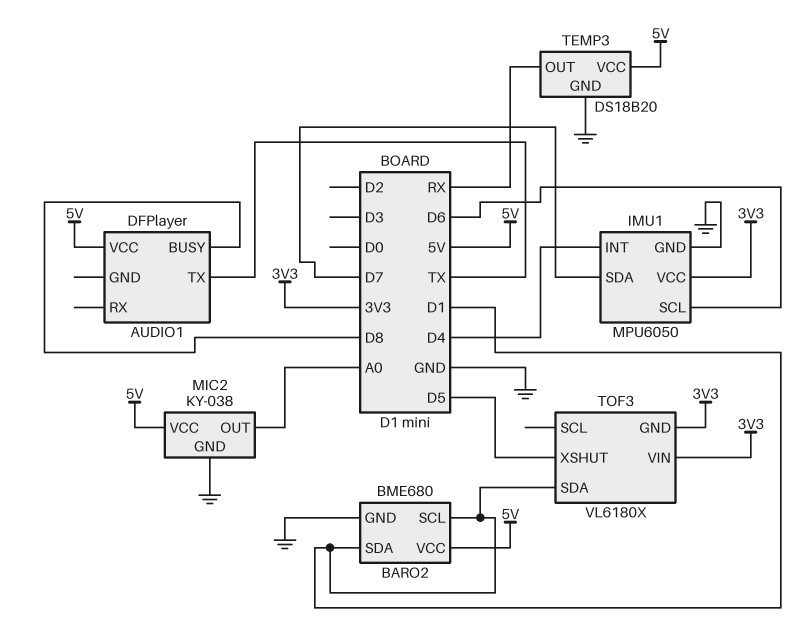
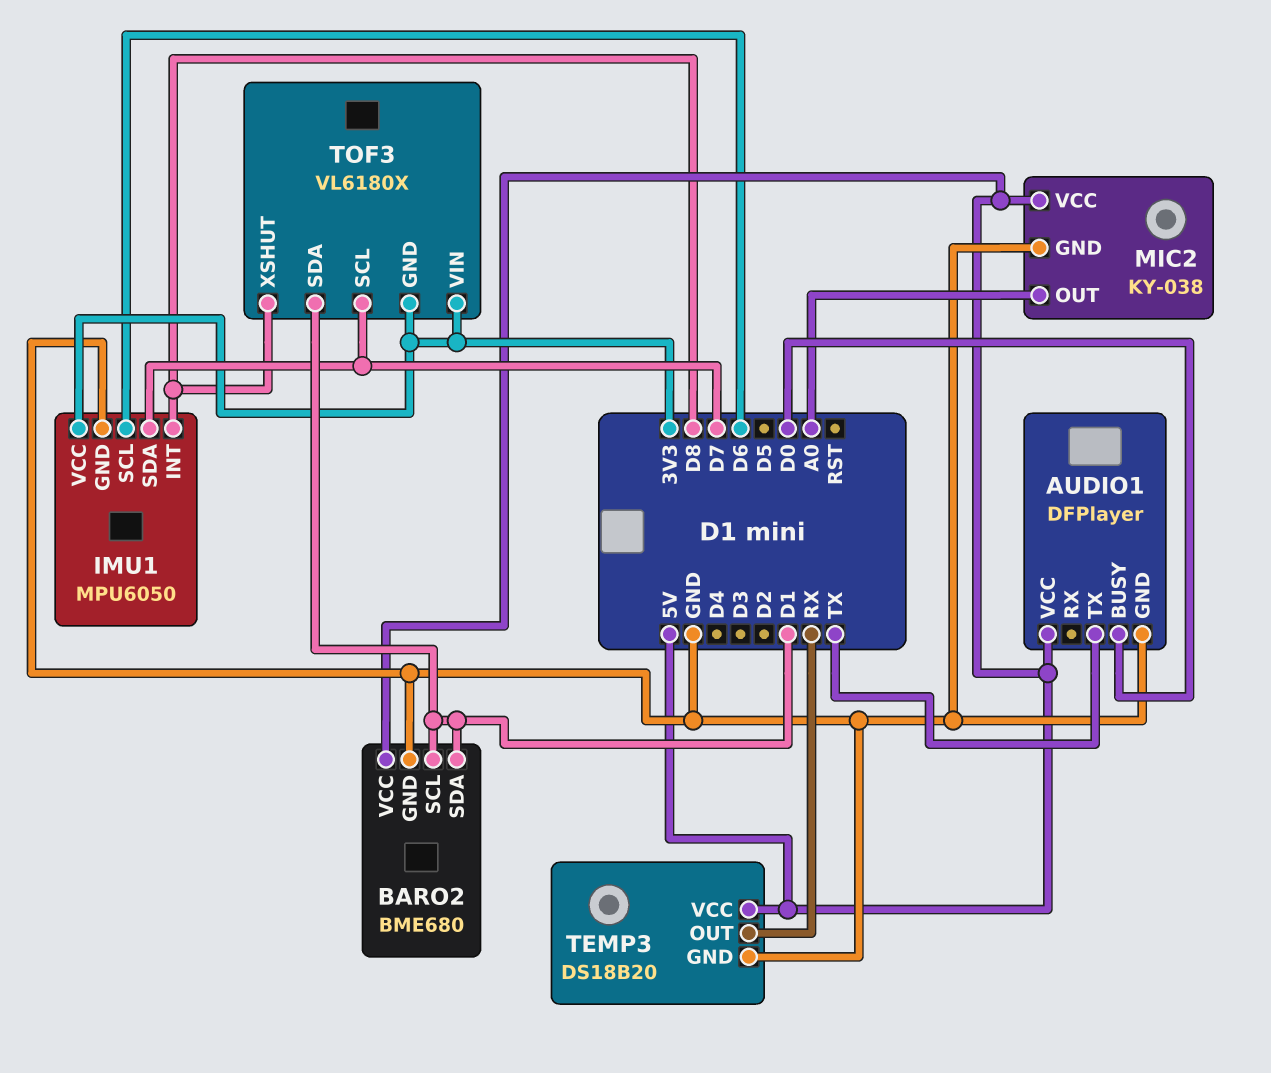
AUDIO1 pin BUSY: D8 -> D0
AUDIO1 pin GND: none -> GND
IMU1 pin INT: D4 -> D8
TOF3 pin SCL: none -> D7
TOF3 pin XSHUT: D5 -> D8

